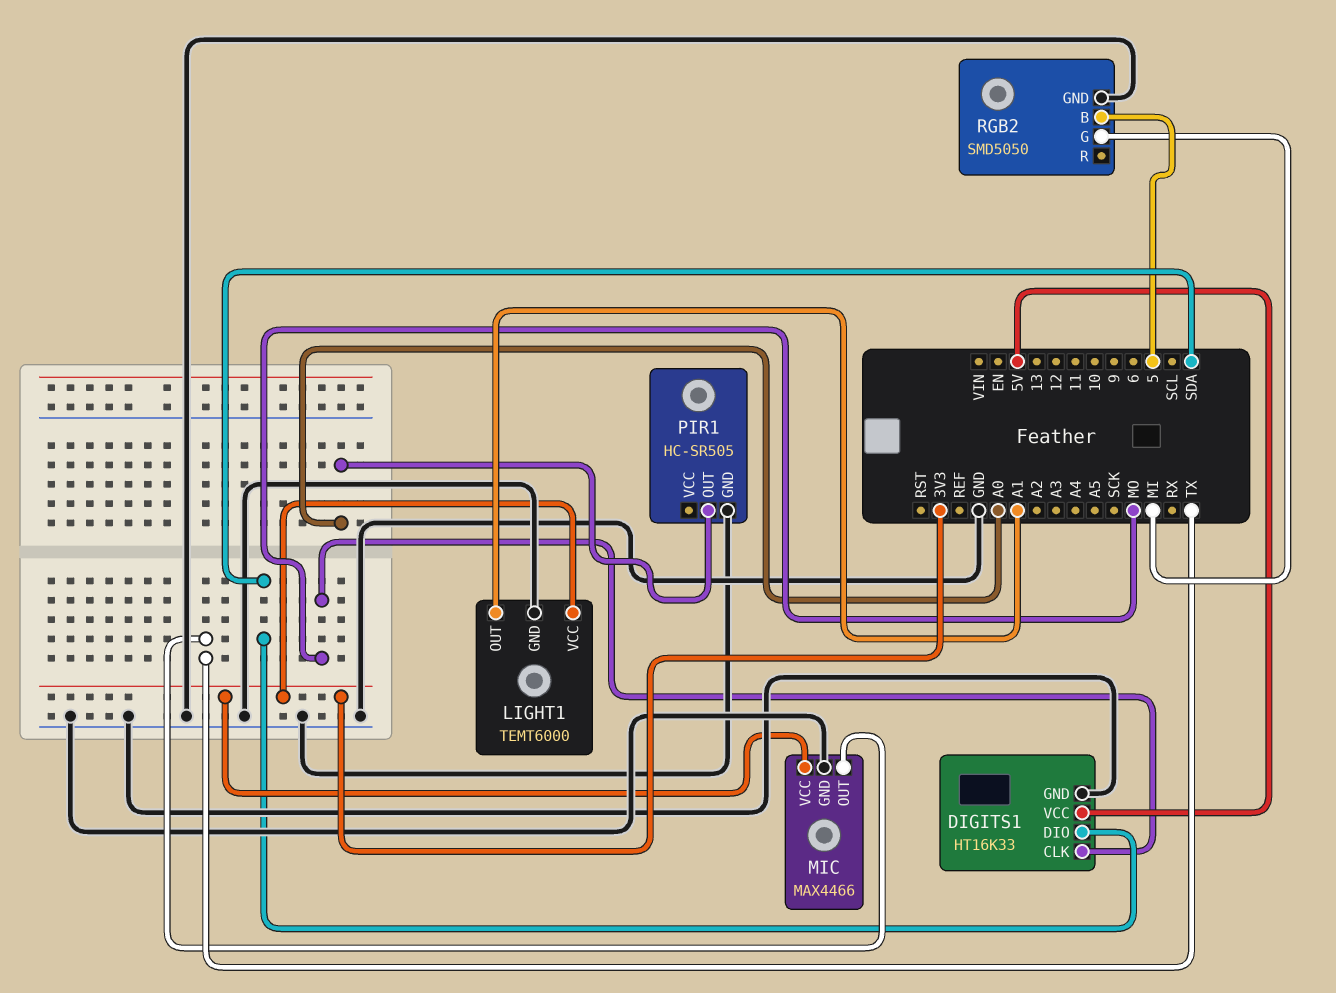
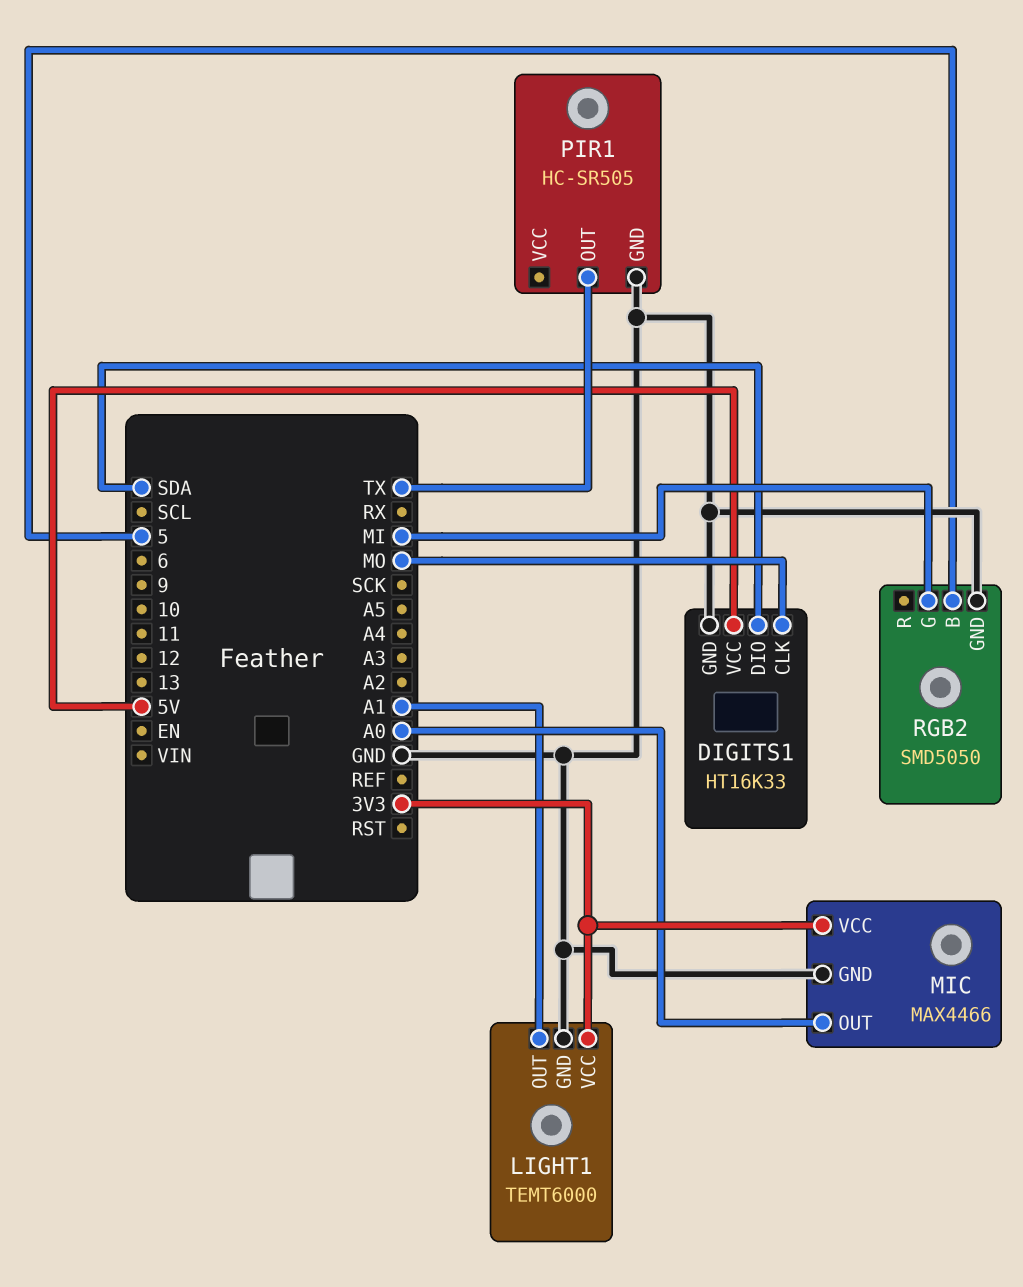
MIC pin OUT: TX -> A0
PIR1 pin OUT: A0 -> TX

